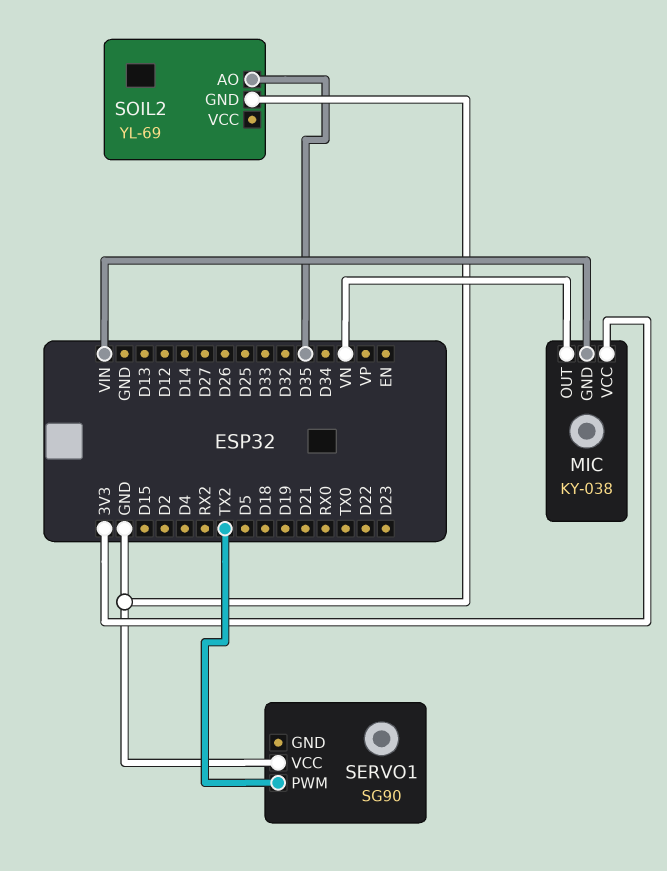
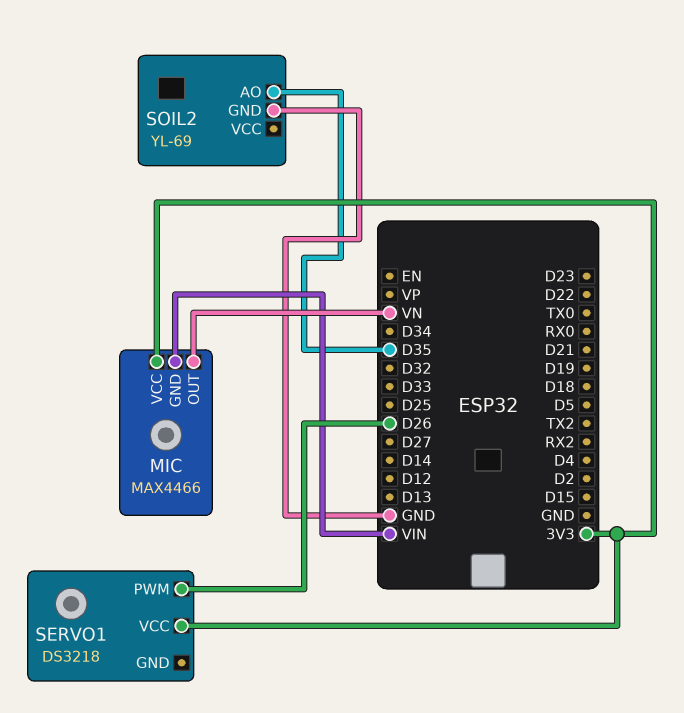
MIC: KY-038 -> MAX4466
SERVO1: SG90 -> DS3218
SERVO1 pin PWM: TX2 -> D26
SERVO1 pin VCC: GND -> 3V3

